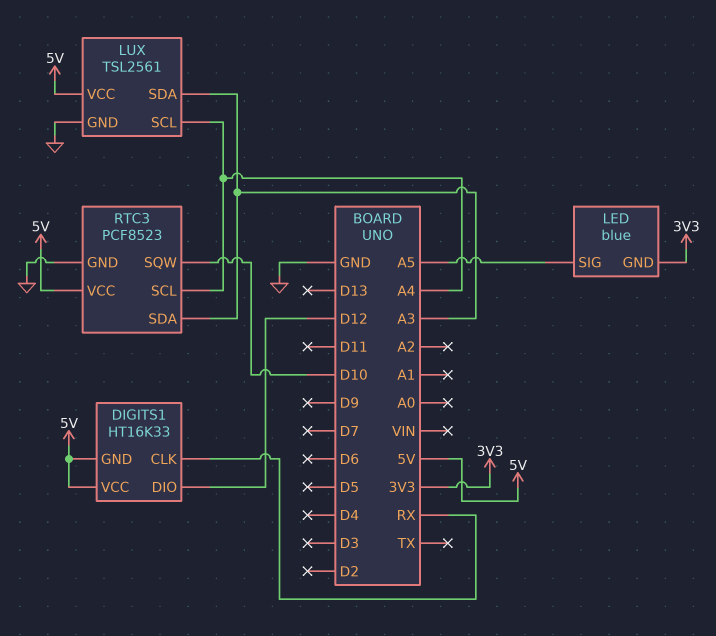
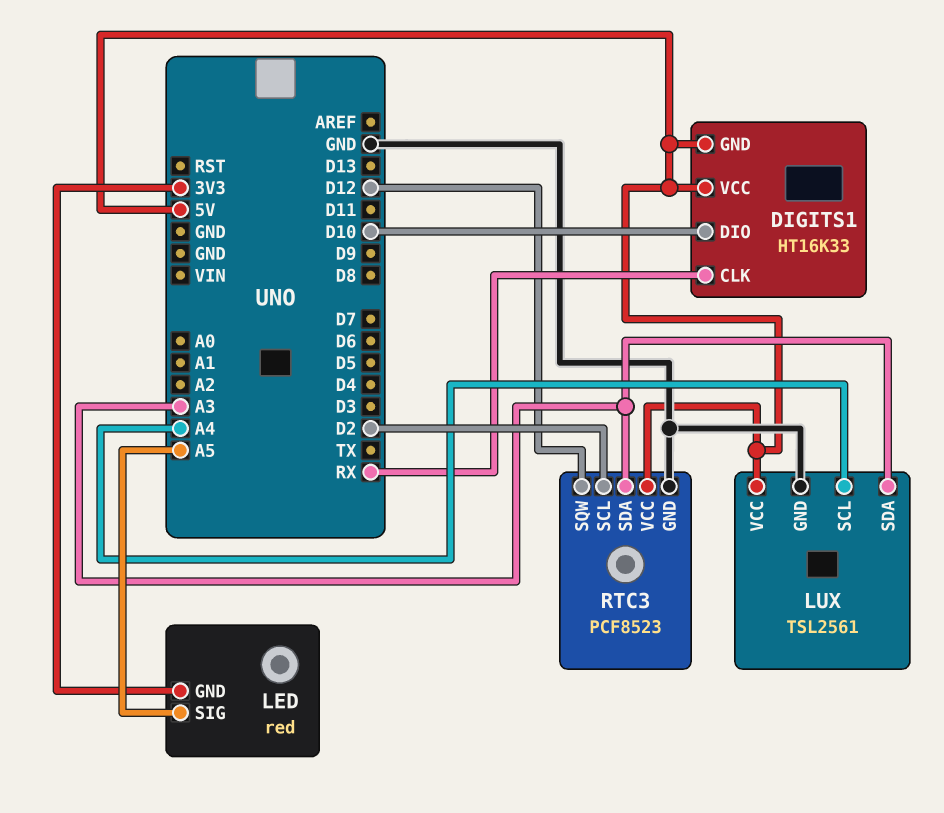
DIGITS1 pin DIO: D12 -> D10
LED: blue -> red
RTC3 pin SCL: A4 -> D2
RTC3 pin SQW: D10 -> D12

